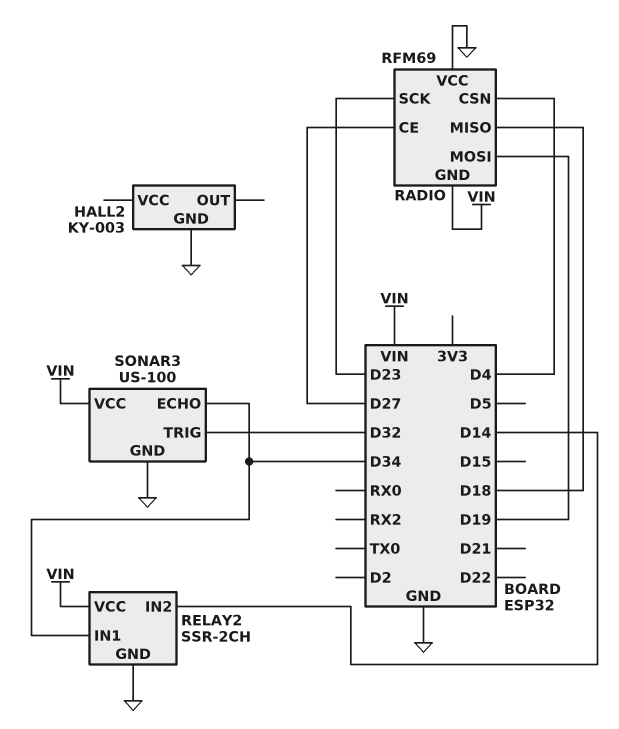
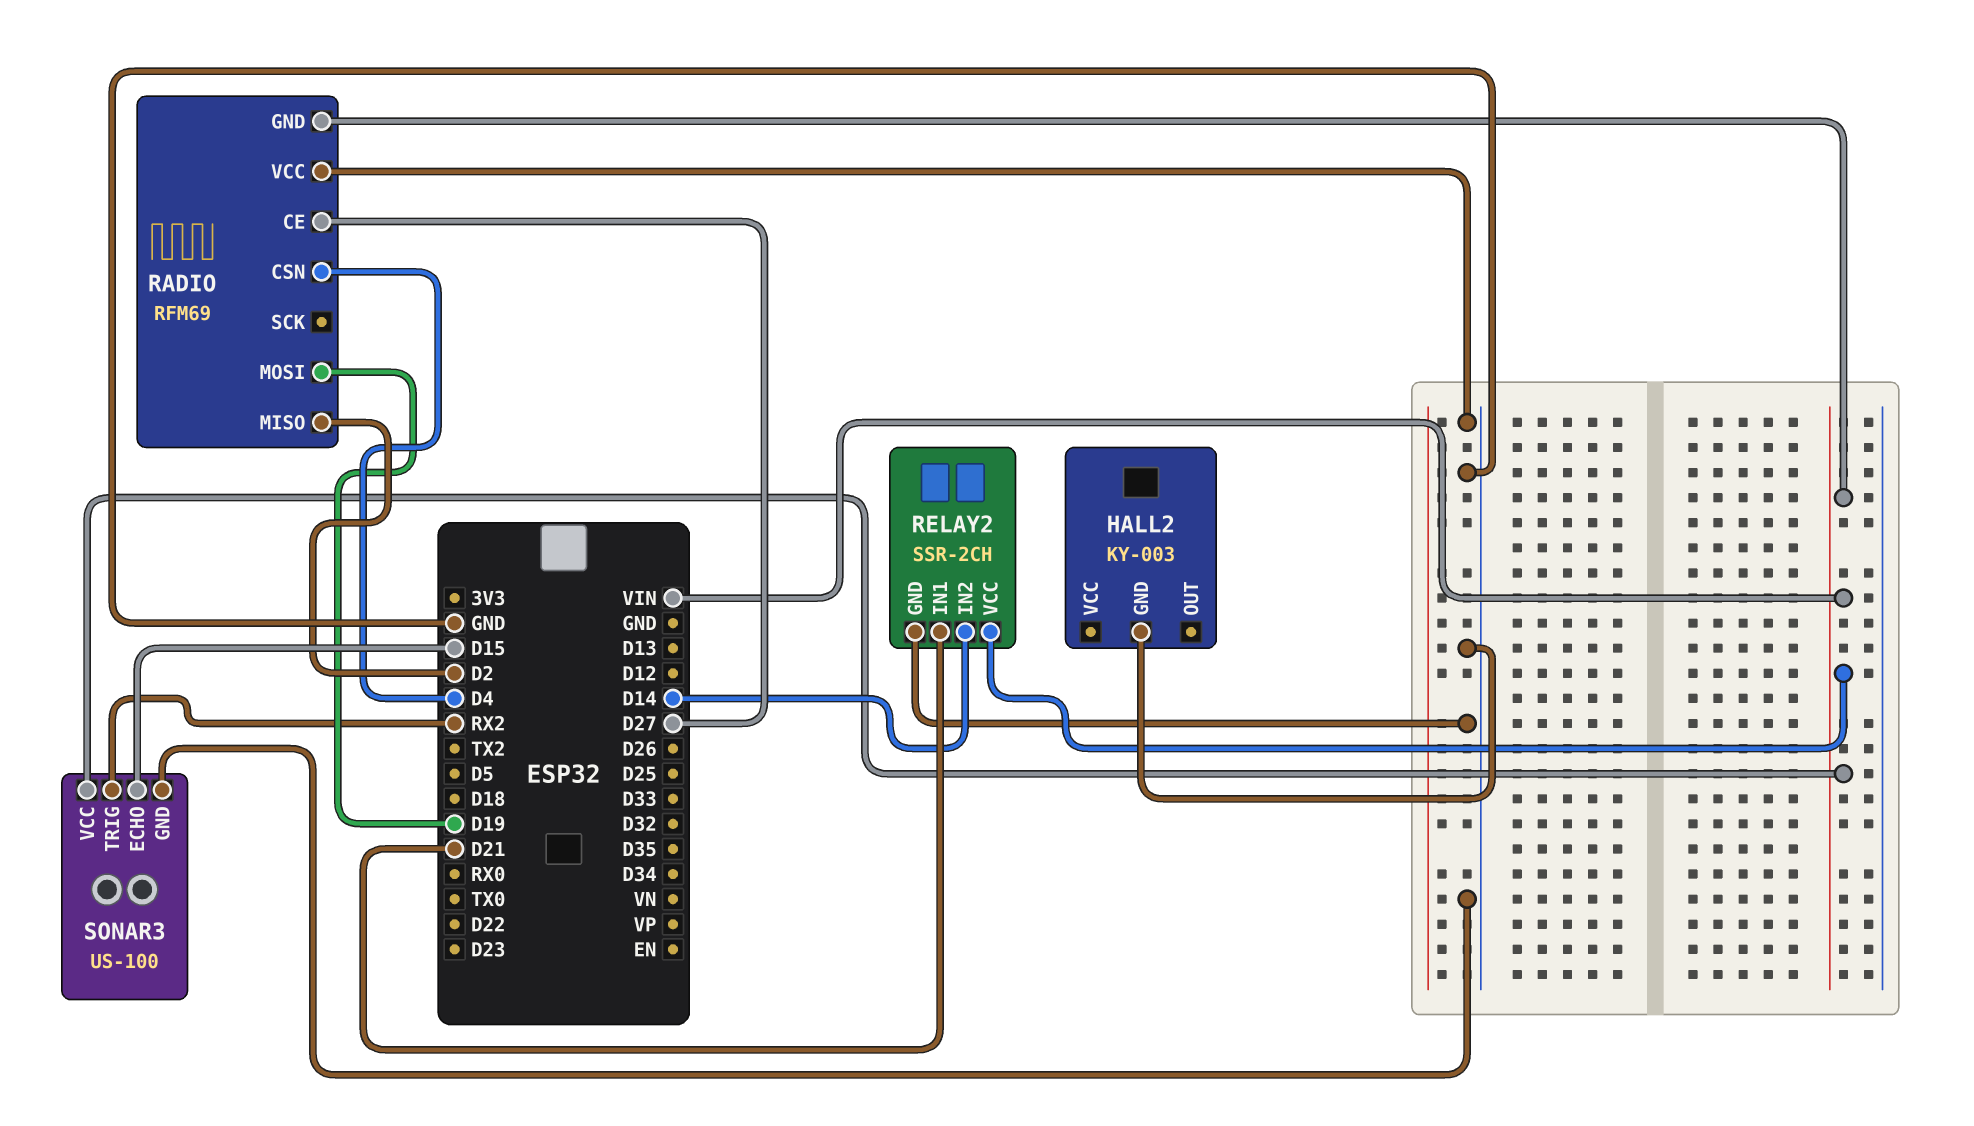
RADIO pin MISO: D18 -> D2
RADIO pin SCK: D23 -> none
RELAY2 pin IN1: D34 -> D21
SONAR3 pin ECHO: D34 -> D15
SONAR3 pin TRIG: D32 -> RX2

